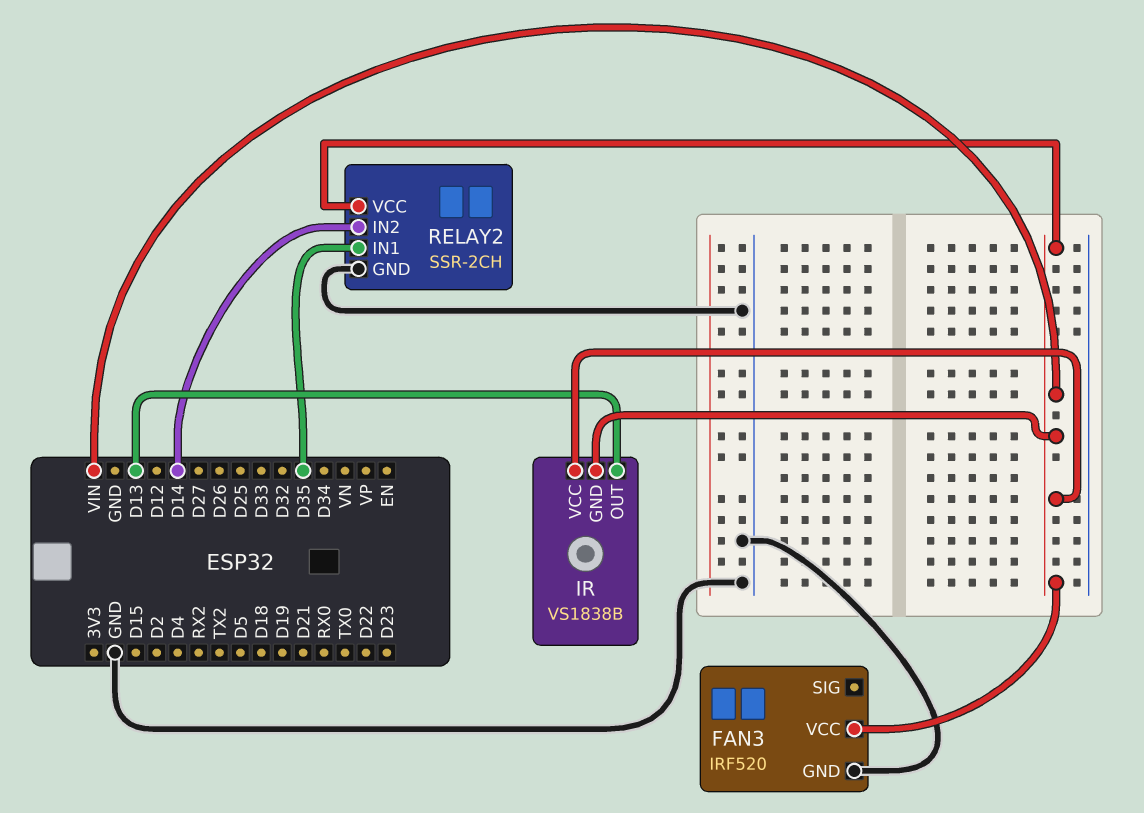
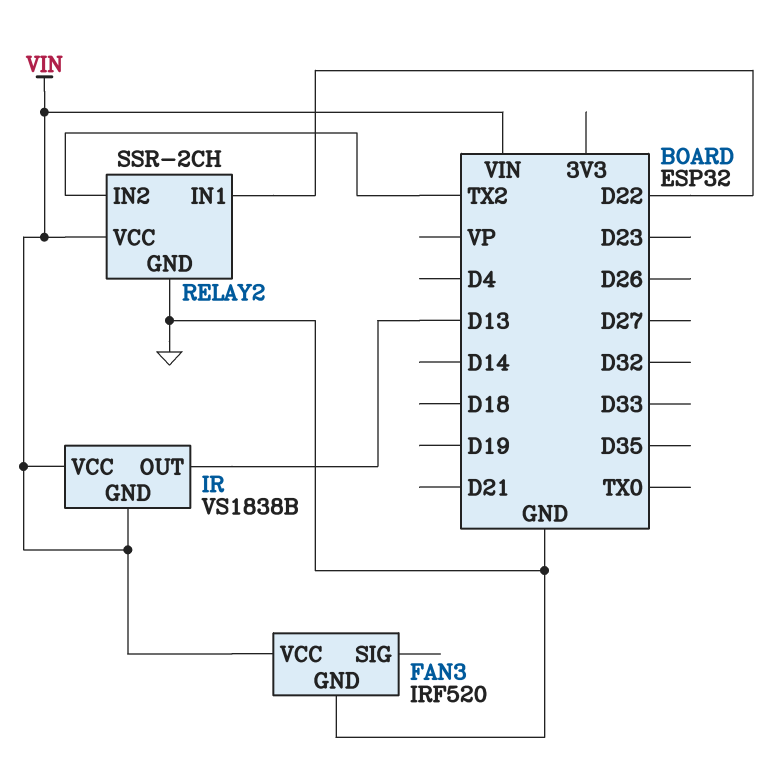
RELAY2 pin IN1: D35 -> D22
RELAY2 pin IN2: D14 -> TX2

